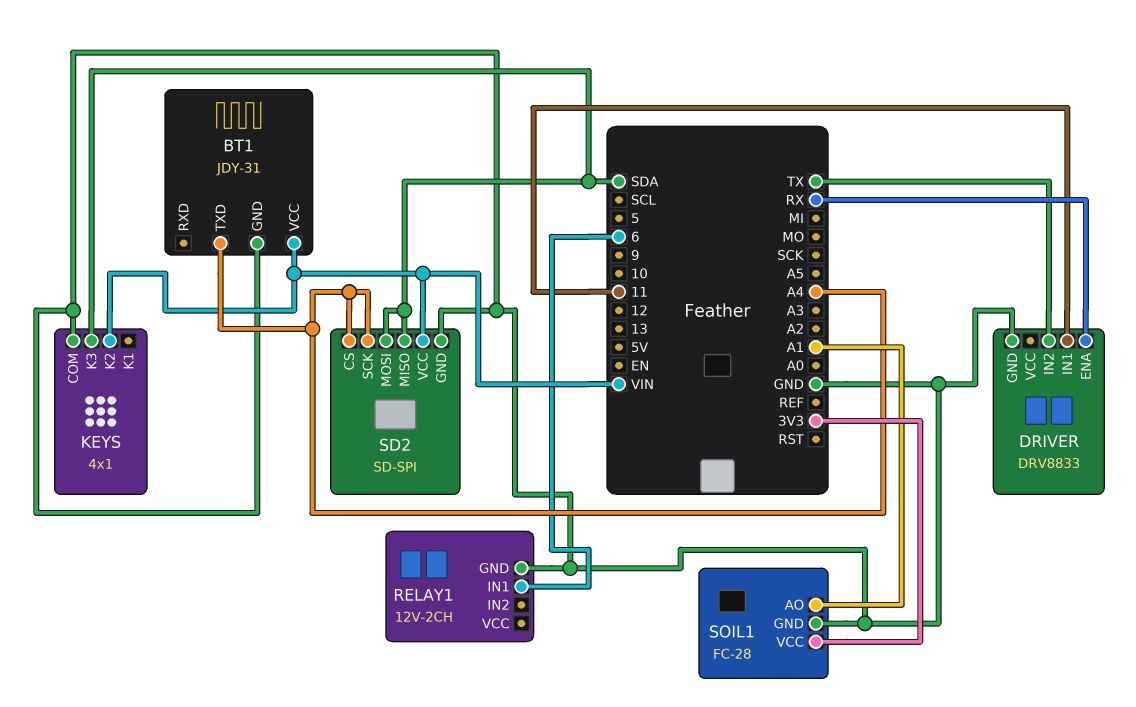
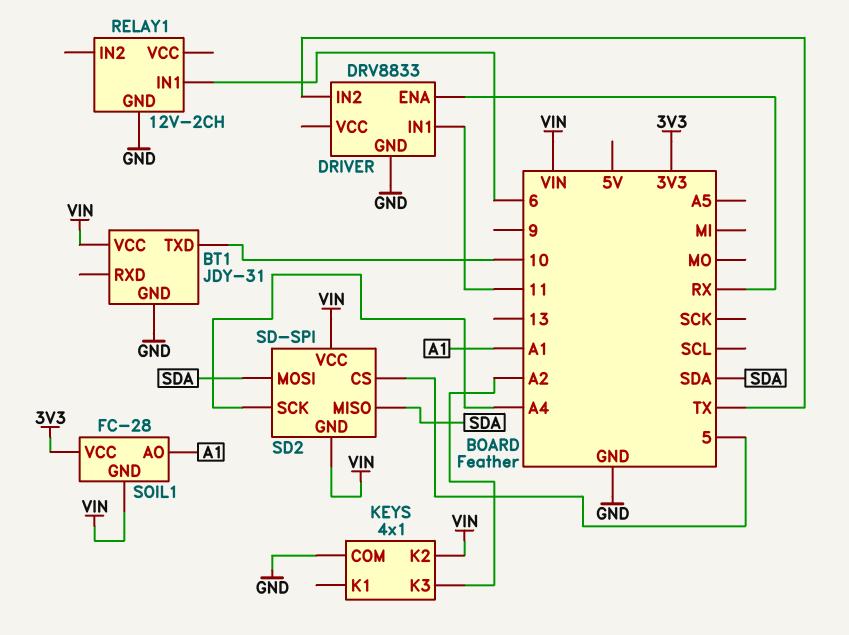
BT1 pin TXD: A4 -> 10
KEYS pin K3: SDA -> A2
SD2 pin CS: A4 -> 5
SD2 pin GND: GND -> VIN
SOIL1 pin GND: GND -> VIN

